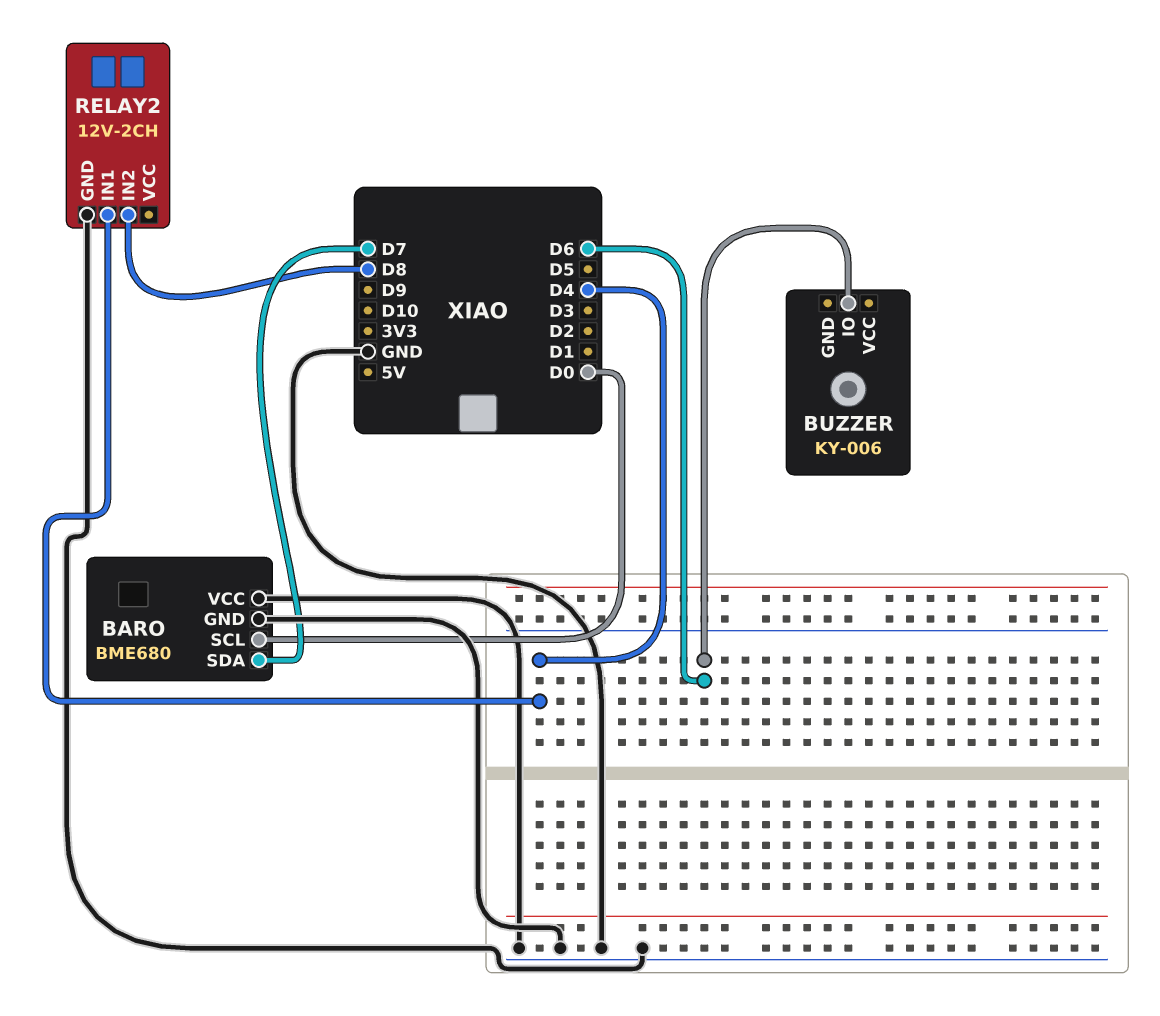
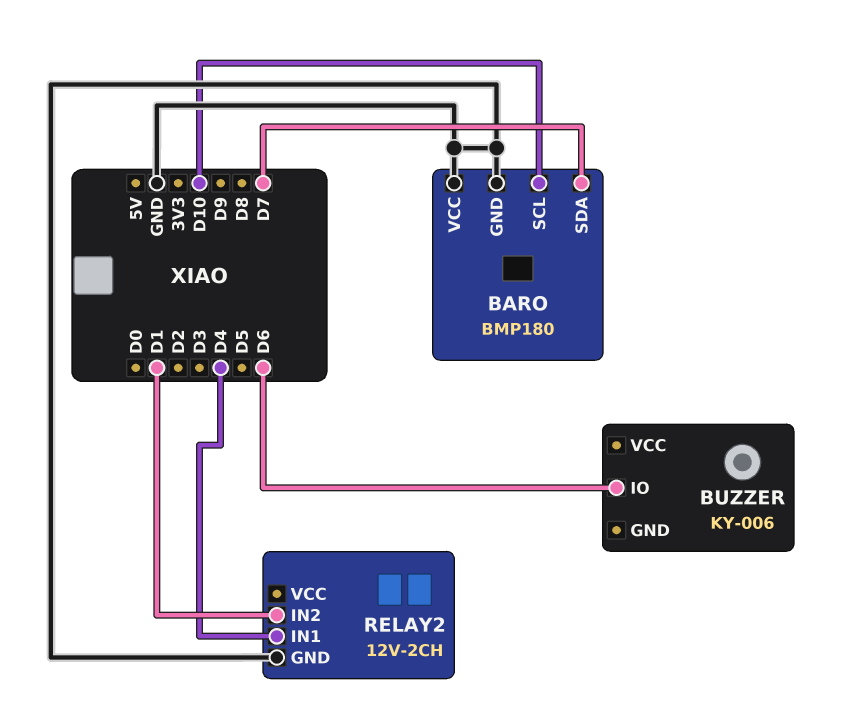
BARO: BME680 -> BMP180
BARO pin SCL: D0 -> D10
RELAY2 pin IN2: D8 -> D1

